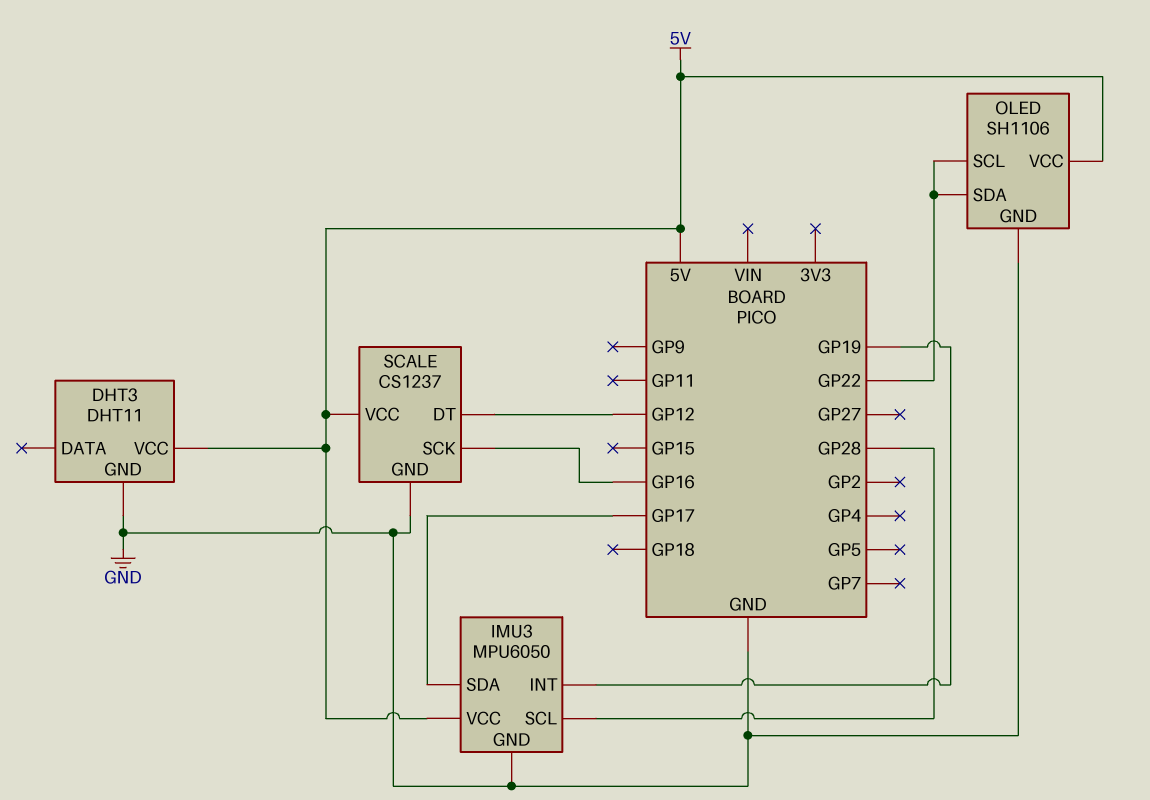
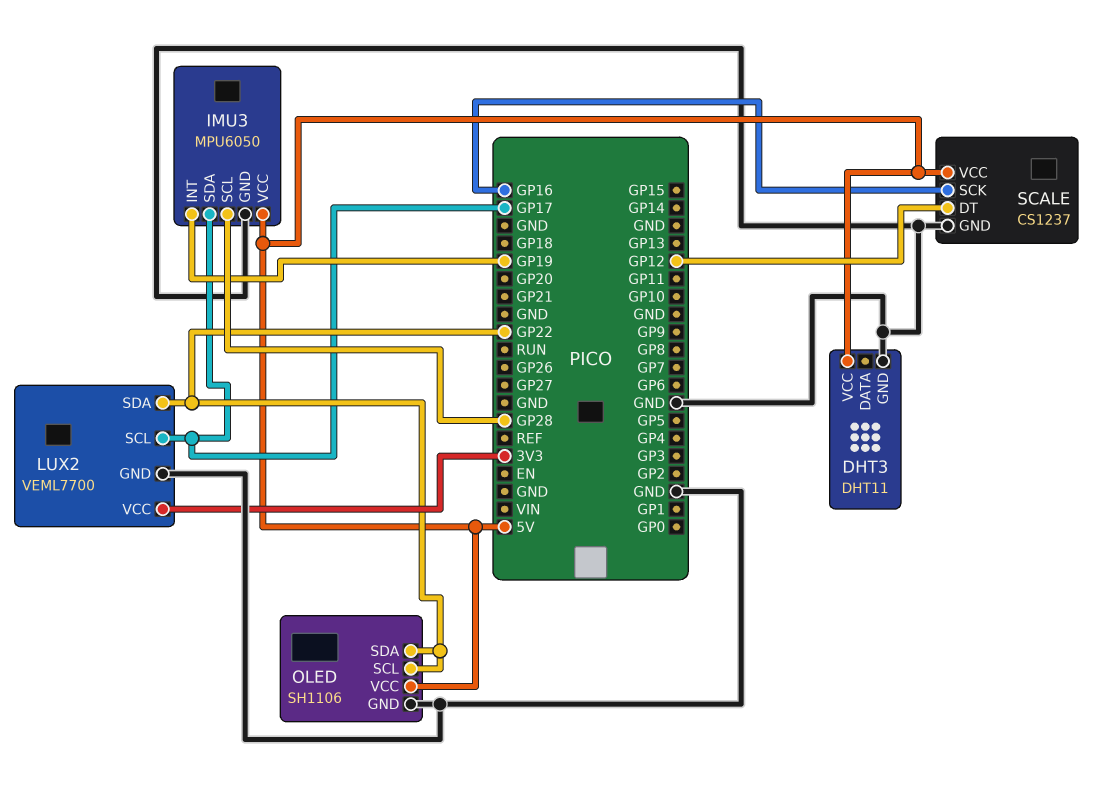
LUX2: none -> VEML7700
LUX2 pin GND: none -> GND
LUX2 pin SCL: none -> GP17
LUX2 pin SDA: none -> GP22
LUX2 pin VCC: none -> 3V3

